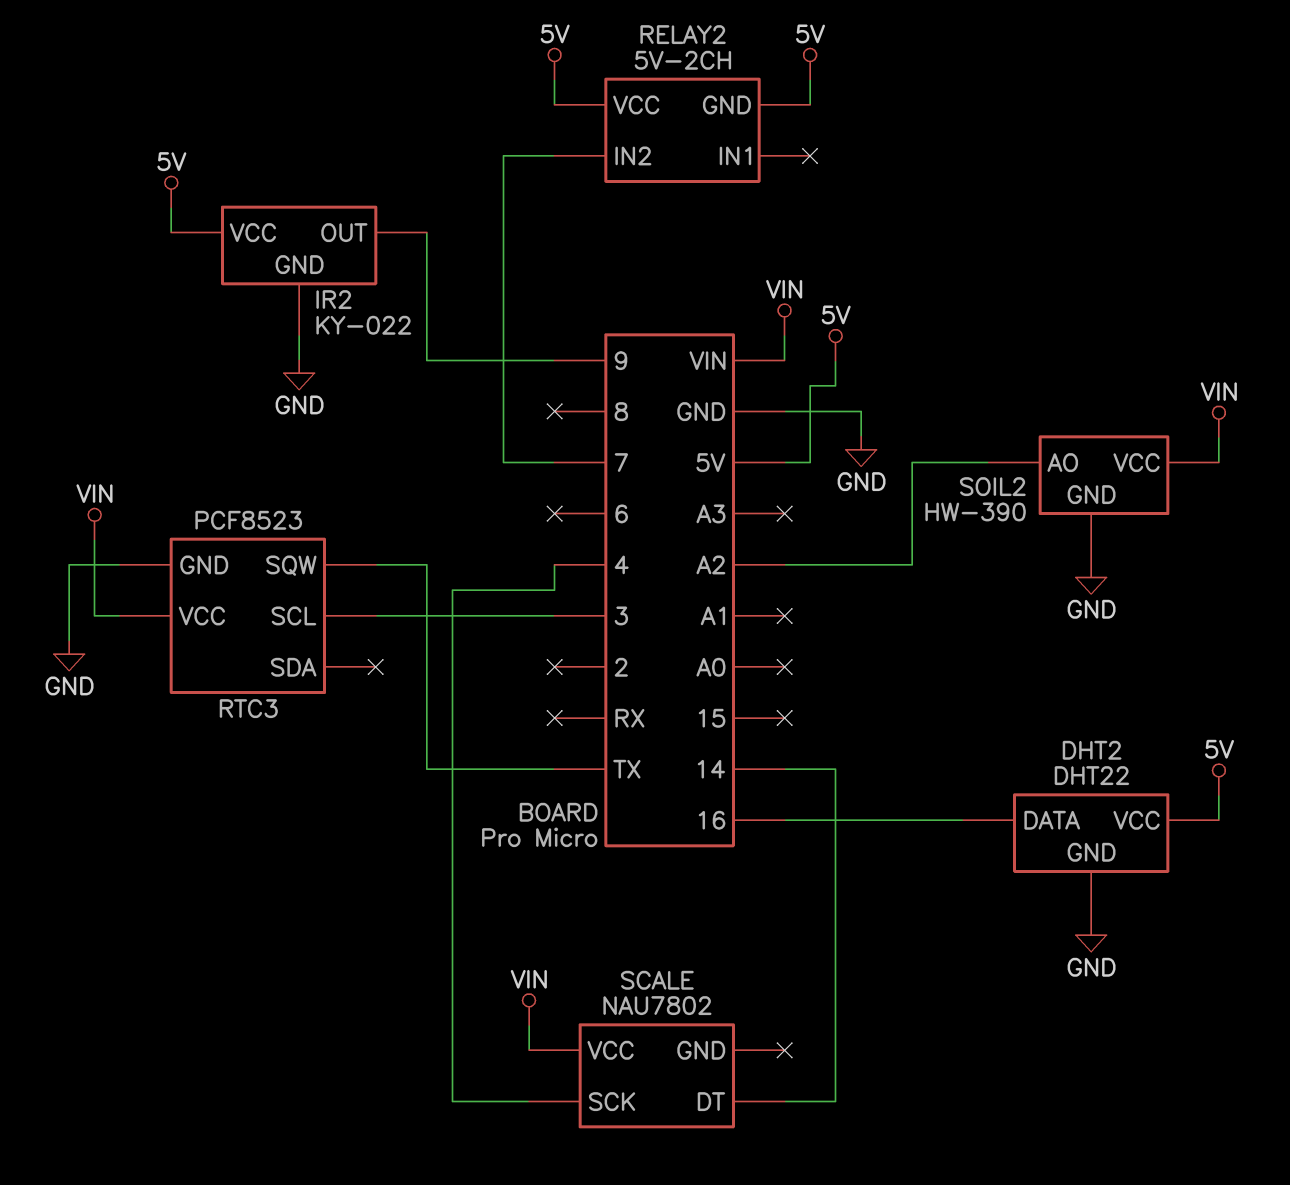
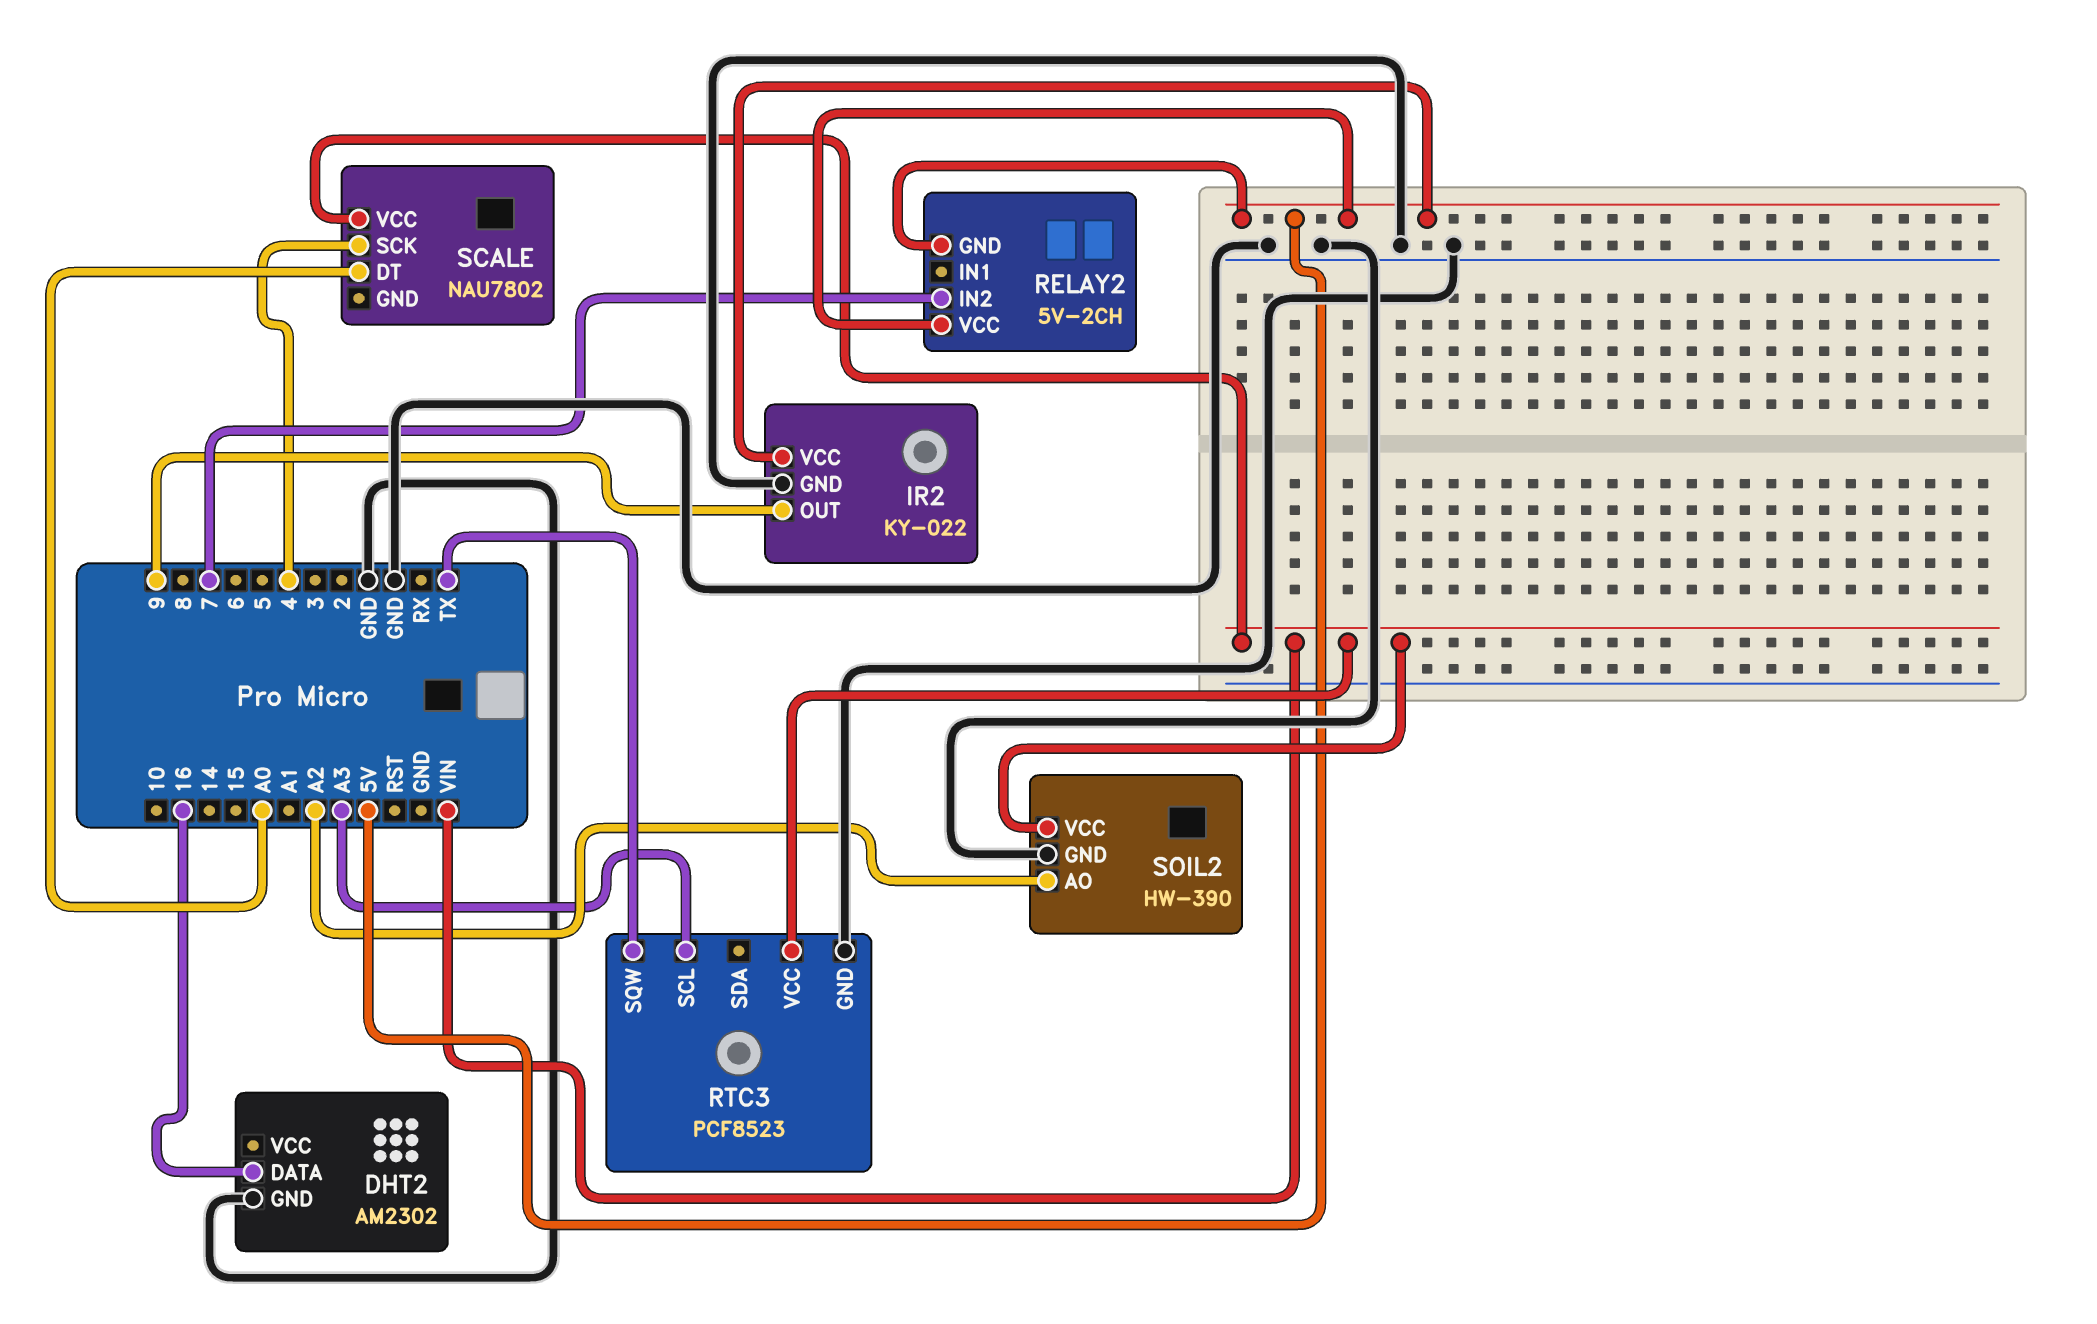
DHT2: DHT22 -> AM2302
DHT2 pin VCC: 5V -> none
RTC3 pin SCL: 3 -> A3
SCALE pin DT: 14 -> A0

